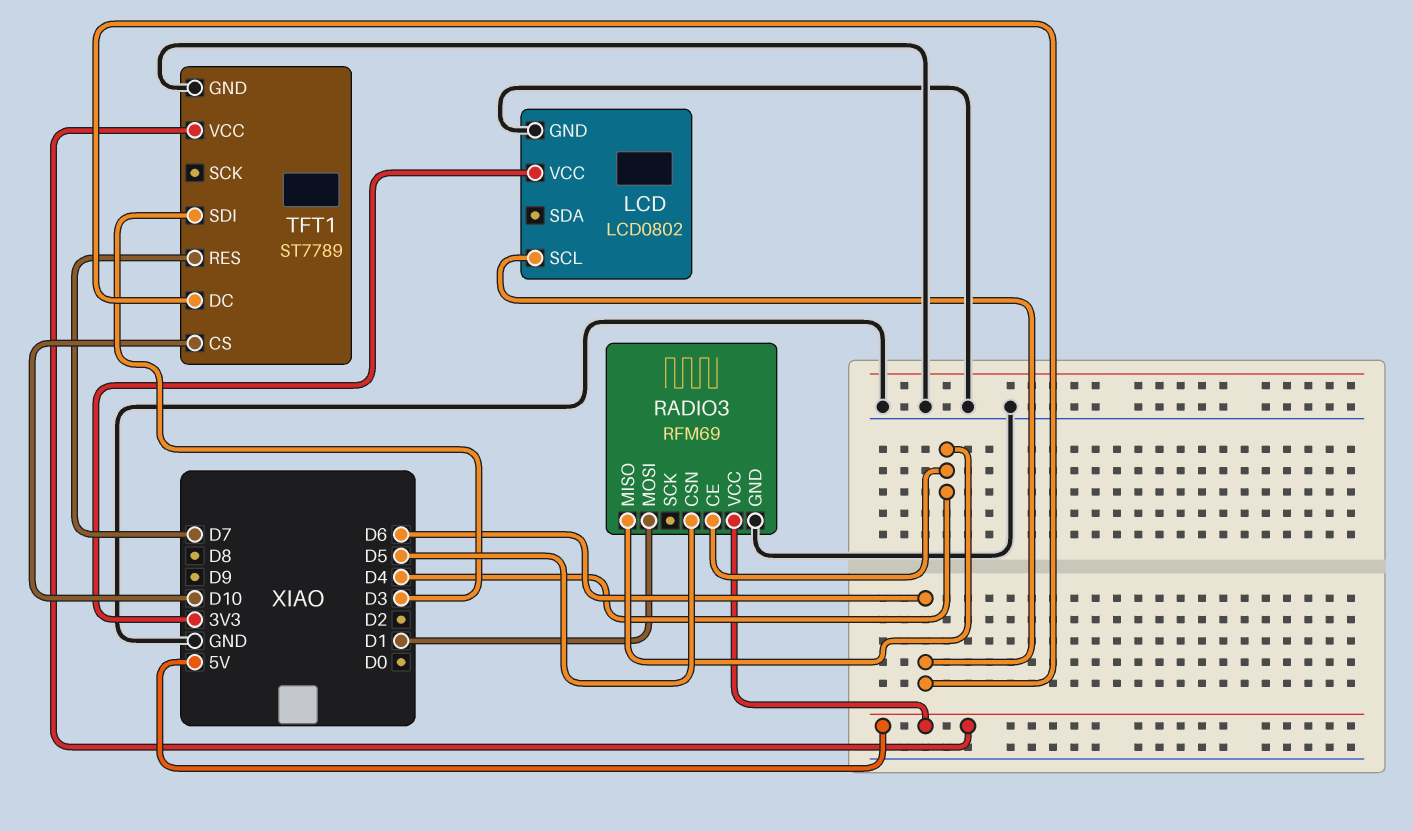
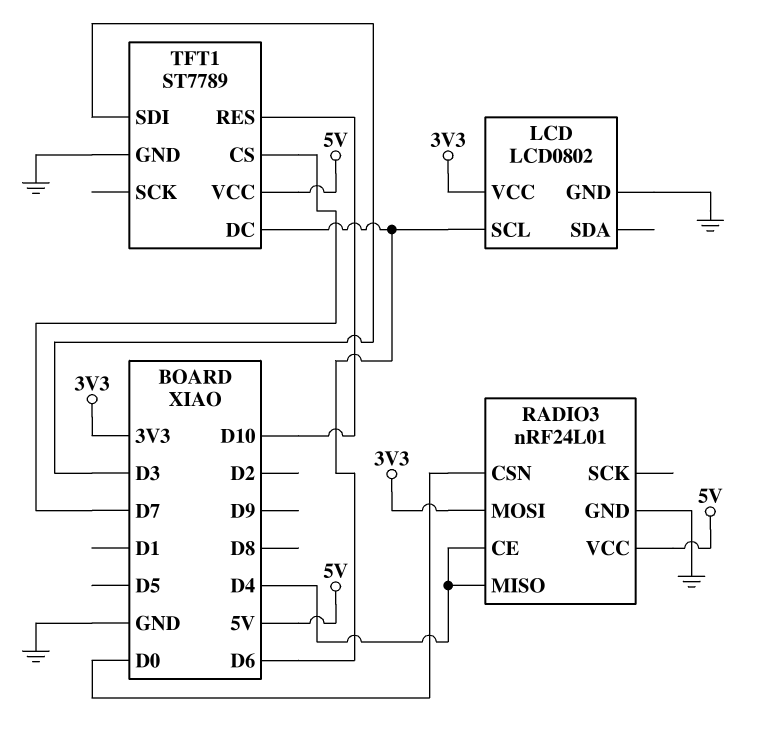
RADIO3: RFM69 -> nRF24L01
RADIO3 pin CSN: D5 -> D0
RADIO3 pin MOSI: D1 -> 3V3
TFT1 pin CS: D10 -> D7
TFT1 pin RES: D7 -> D10

